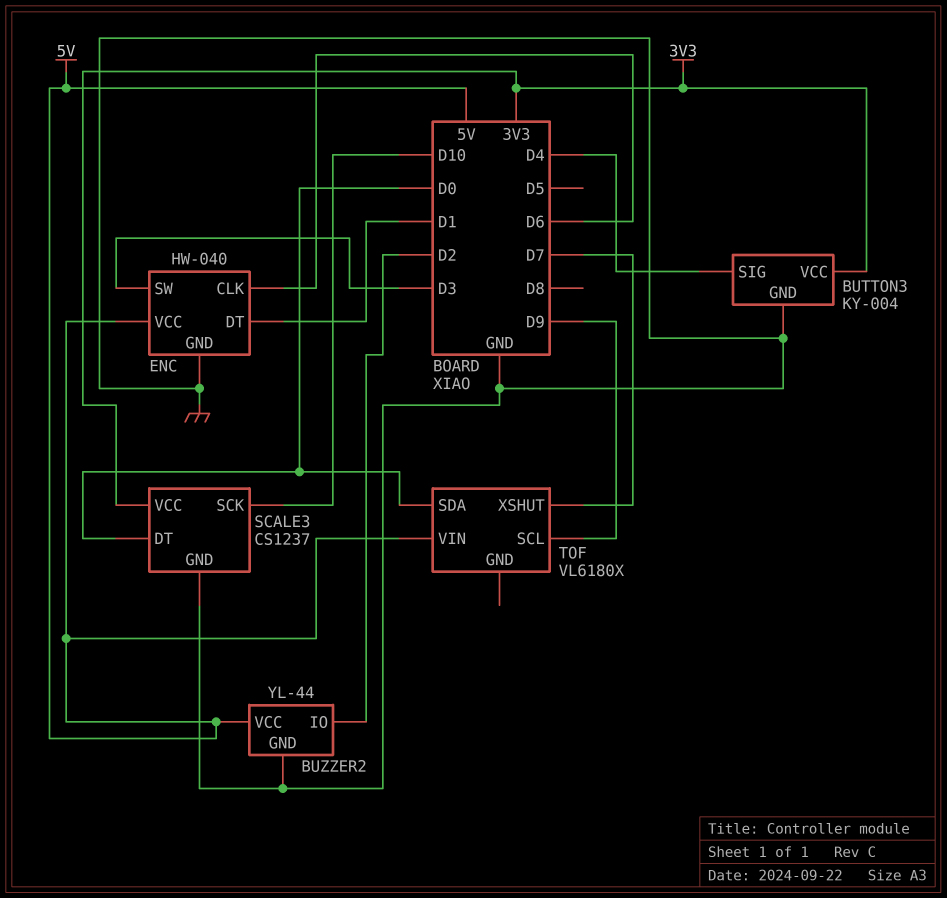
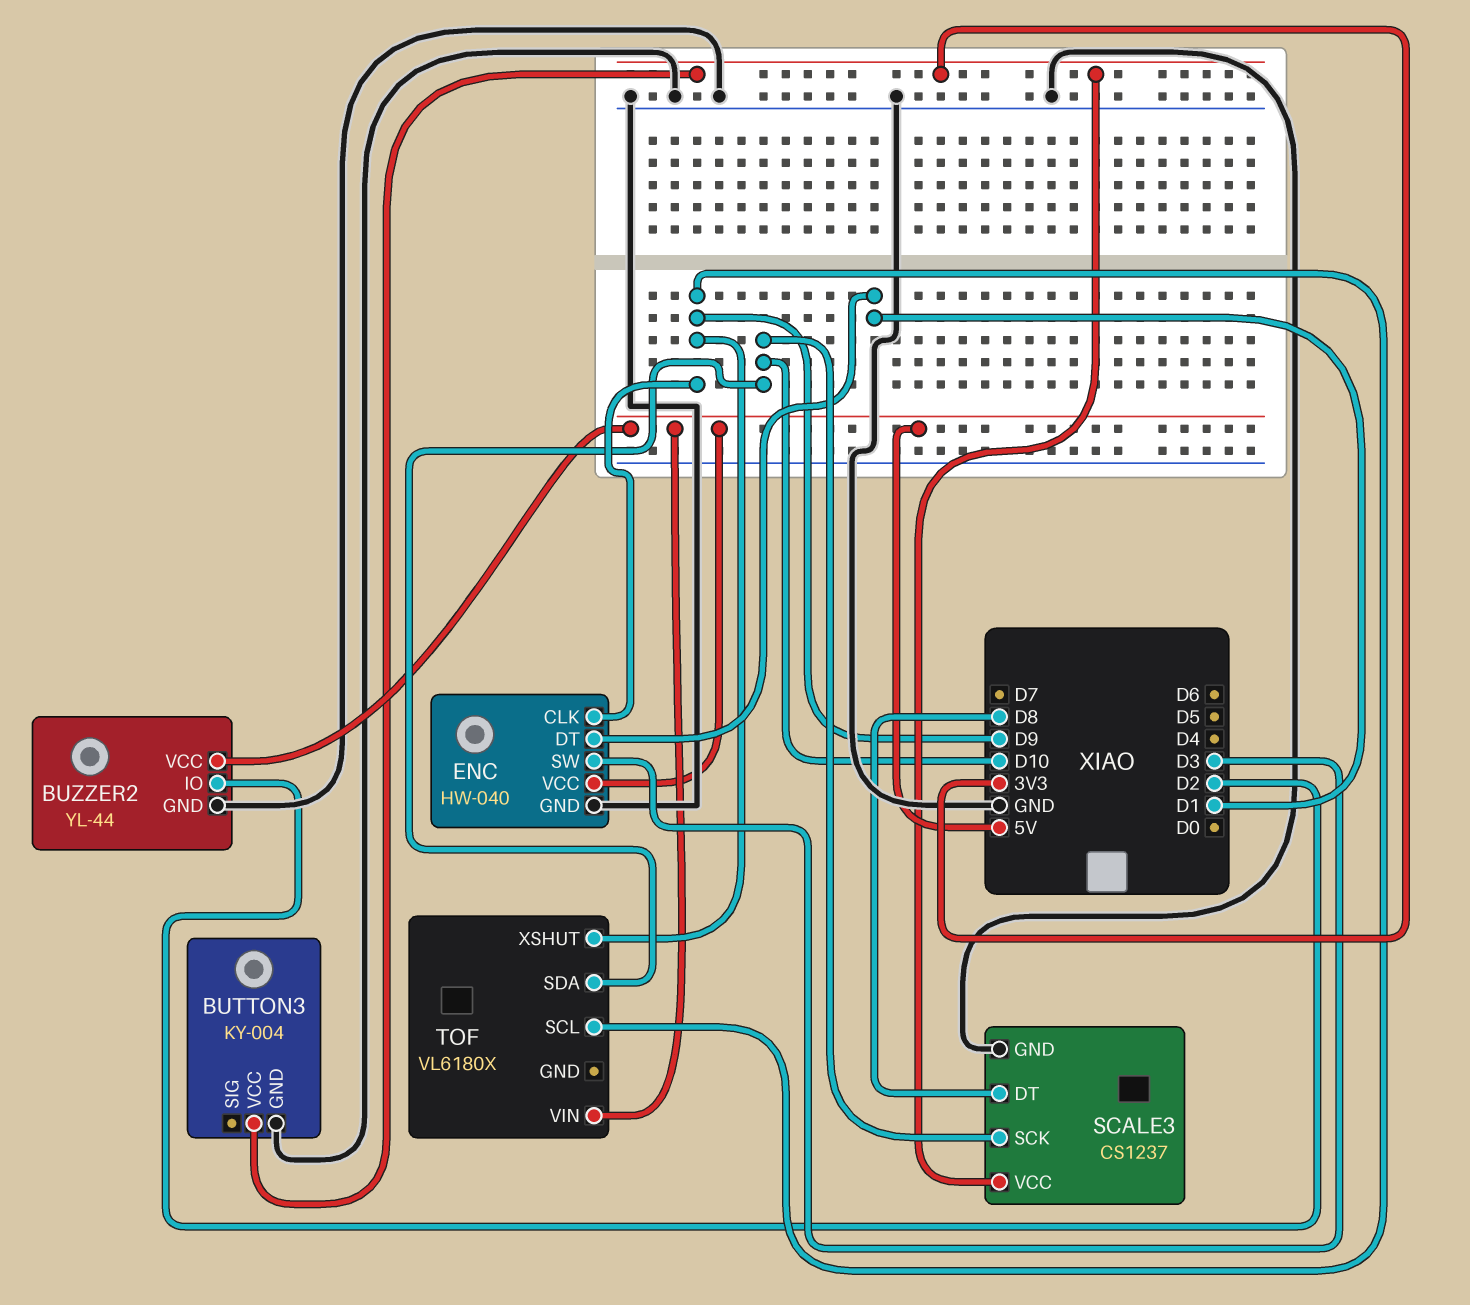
BUTTON3 pin SIG: D4 -> none
ENC pin CLK: D6 -> D9
SCALE3 pin DT: D0 -> D8
TOF pin SDA: D0 -> D10
TOF pin XSHUT: D7 -> D9

